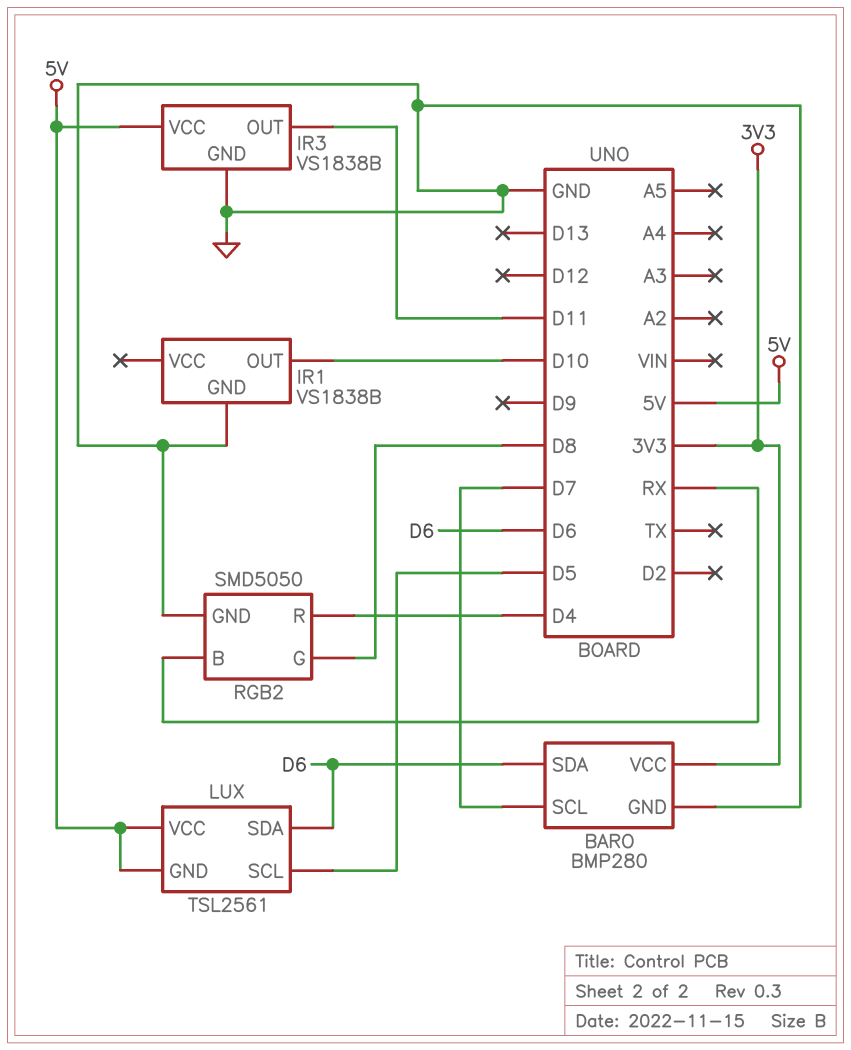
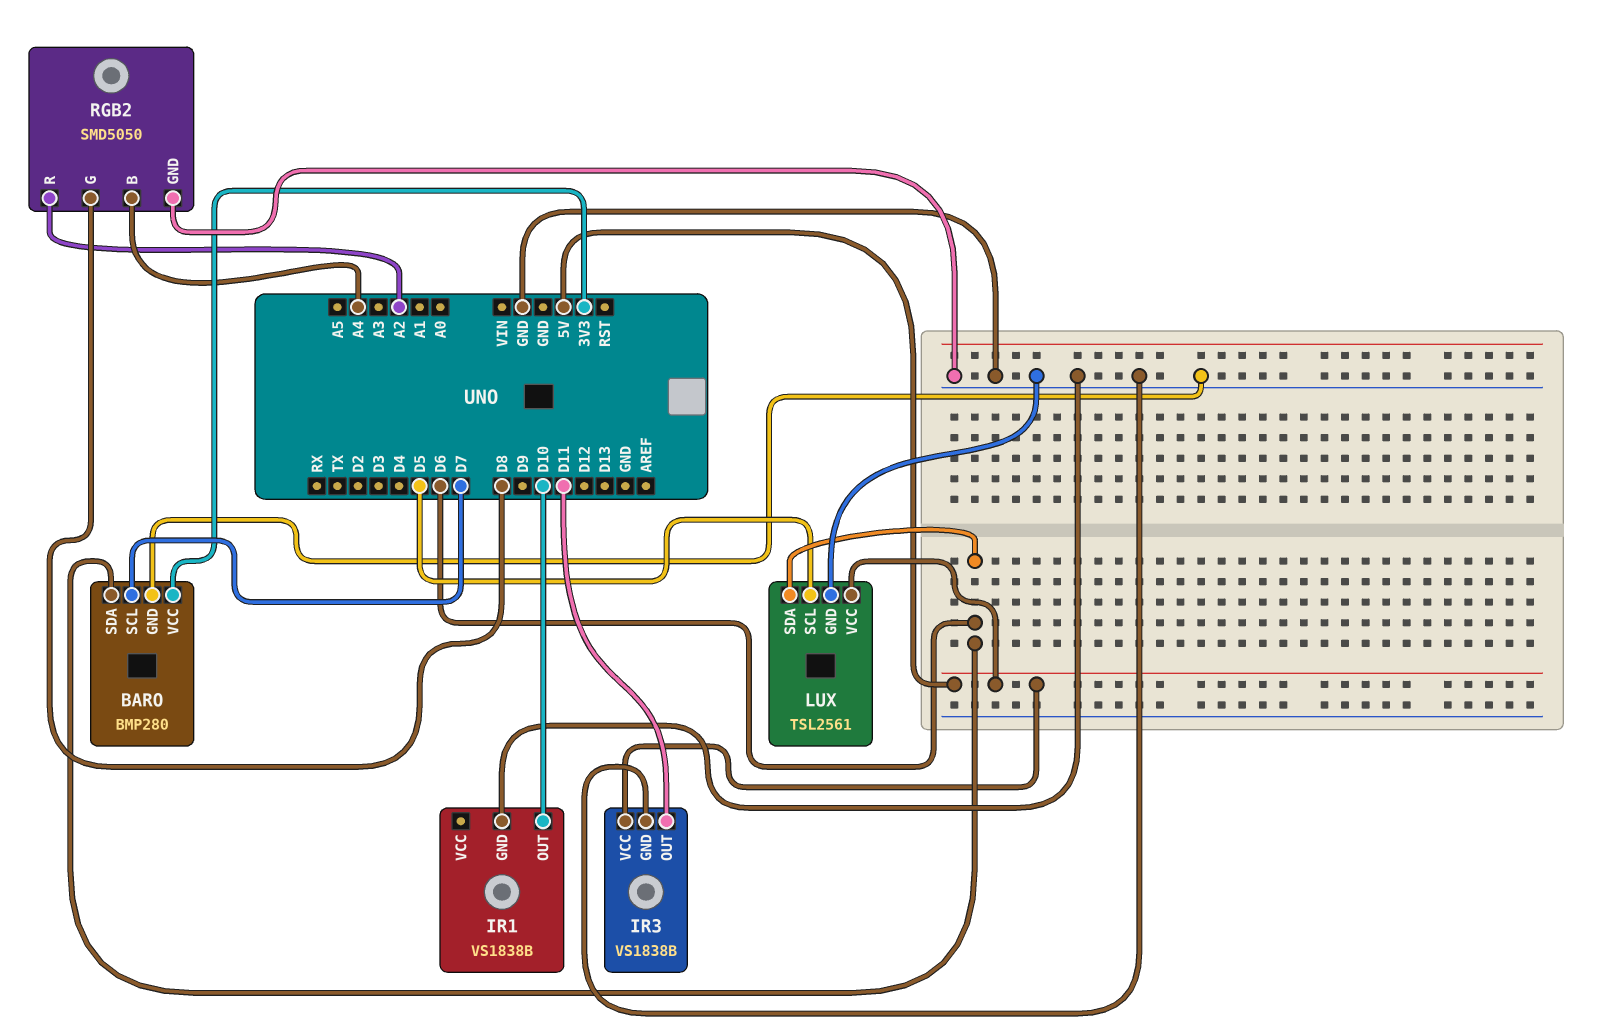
LUX pin GND: 5V -> GND
RGB2 pin B: RX -> A4
RGB2 pin R: D4 -> A2

